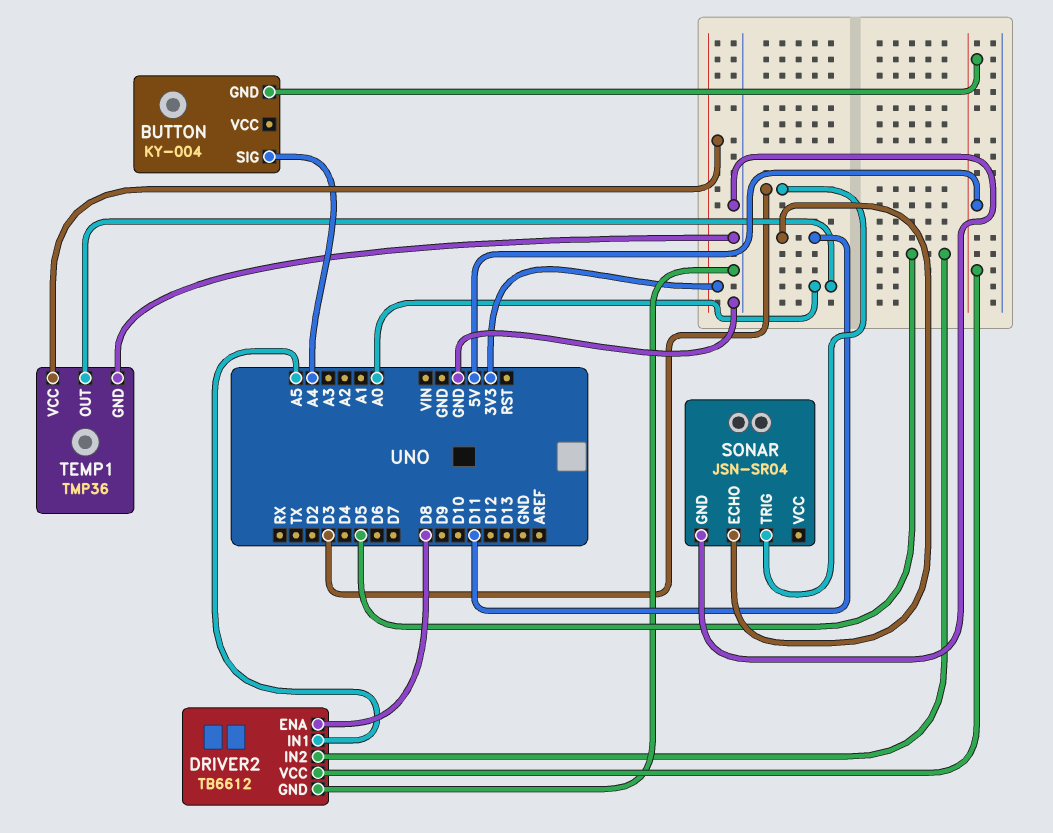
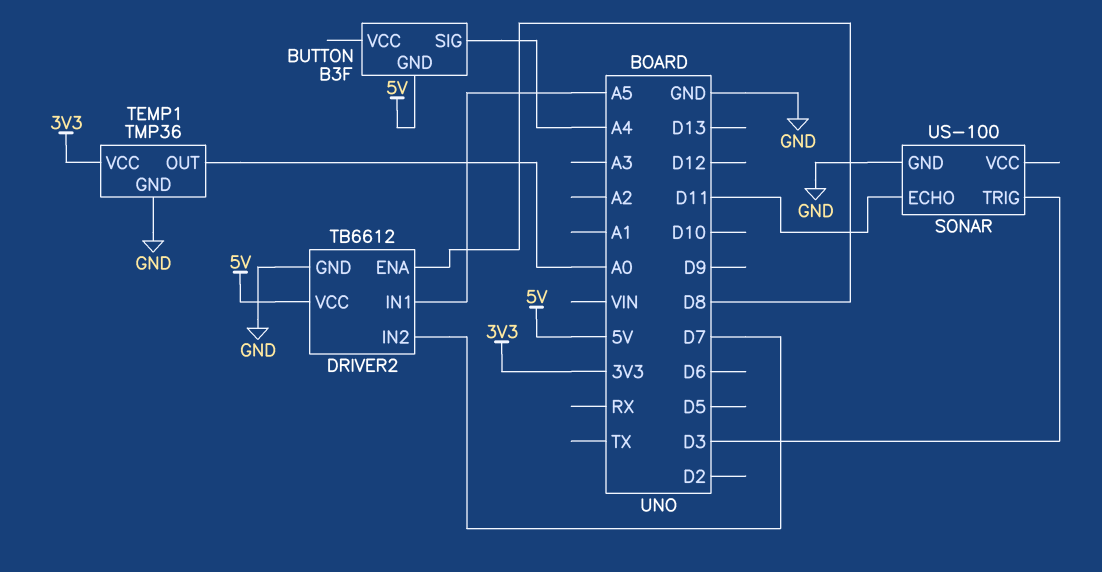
BUTTON: KY-004 -> B3F
DRIVER2 pin IN2: D5 -> D7
SONAR: JSN-SR04 -> US-100

